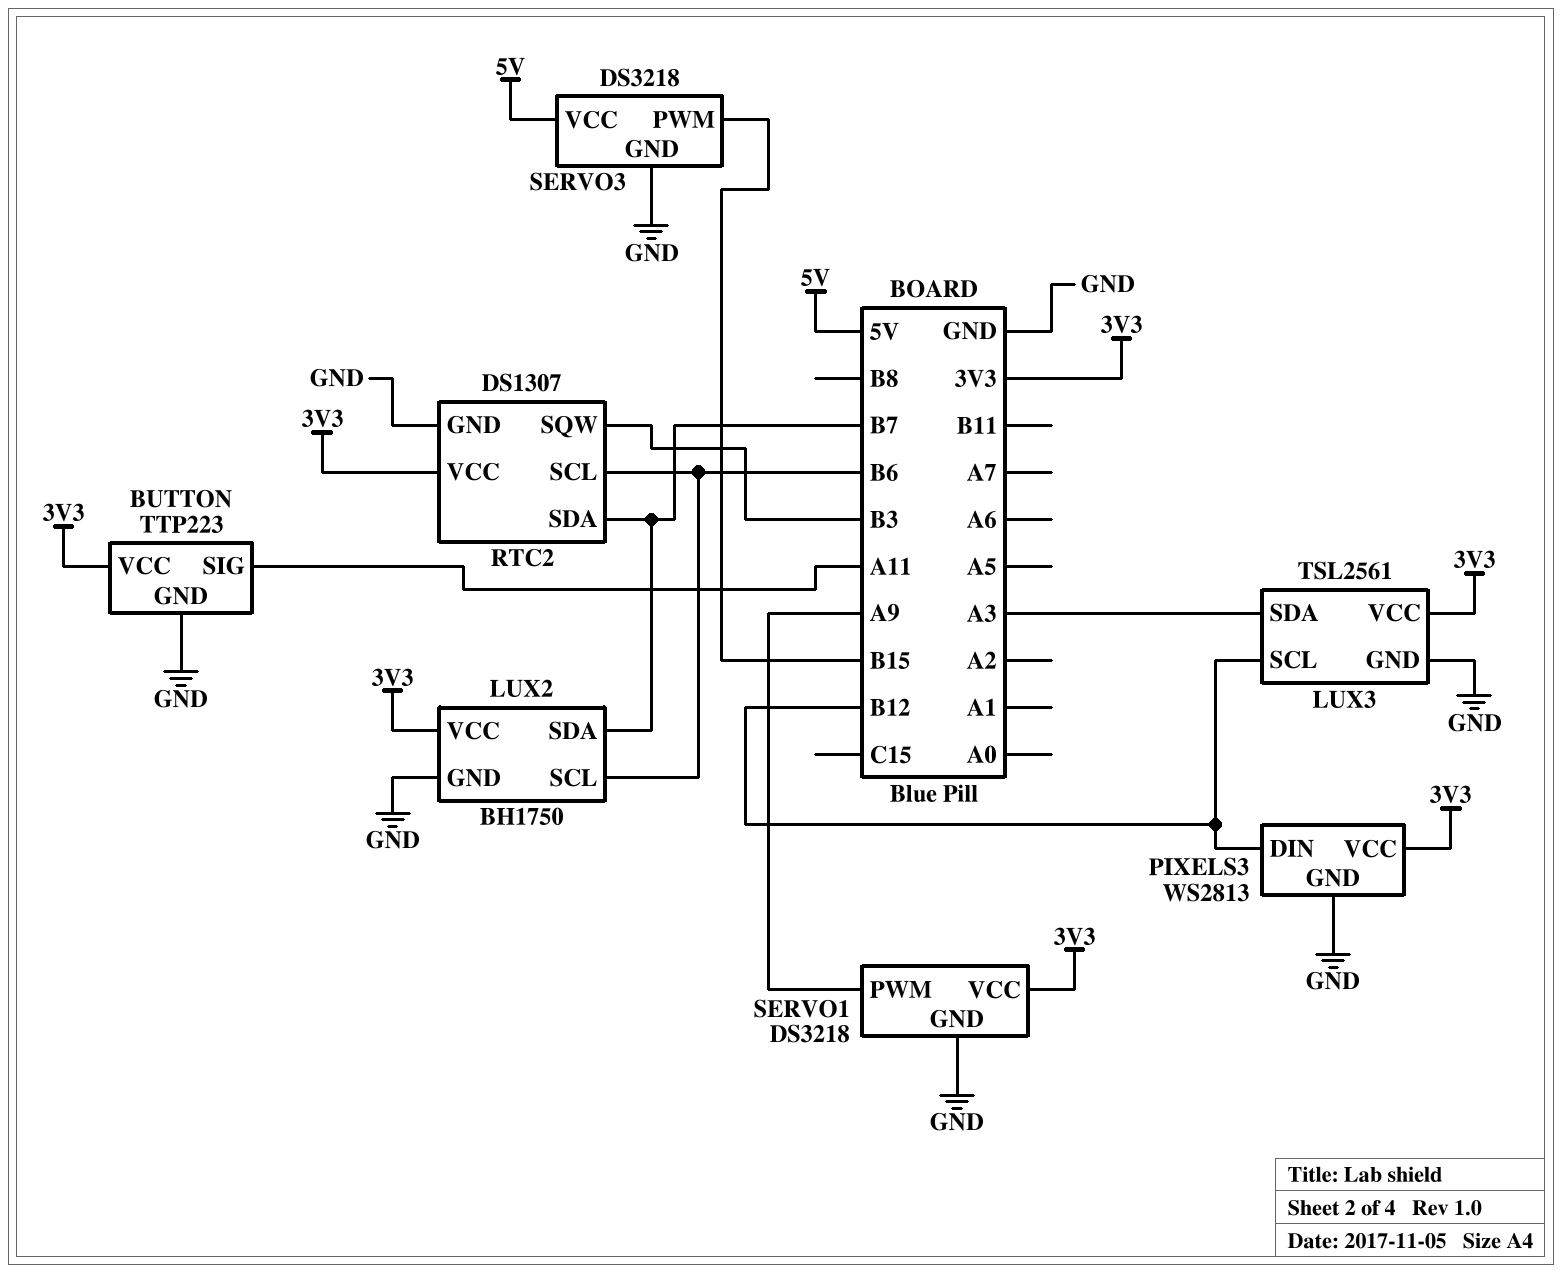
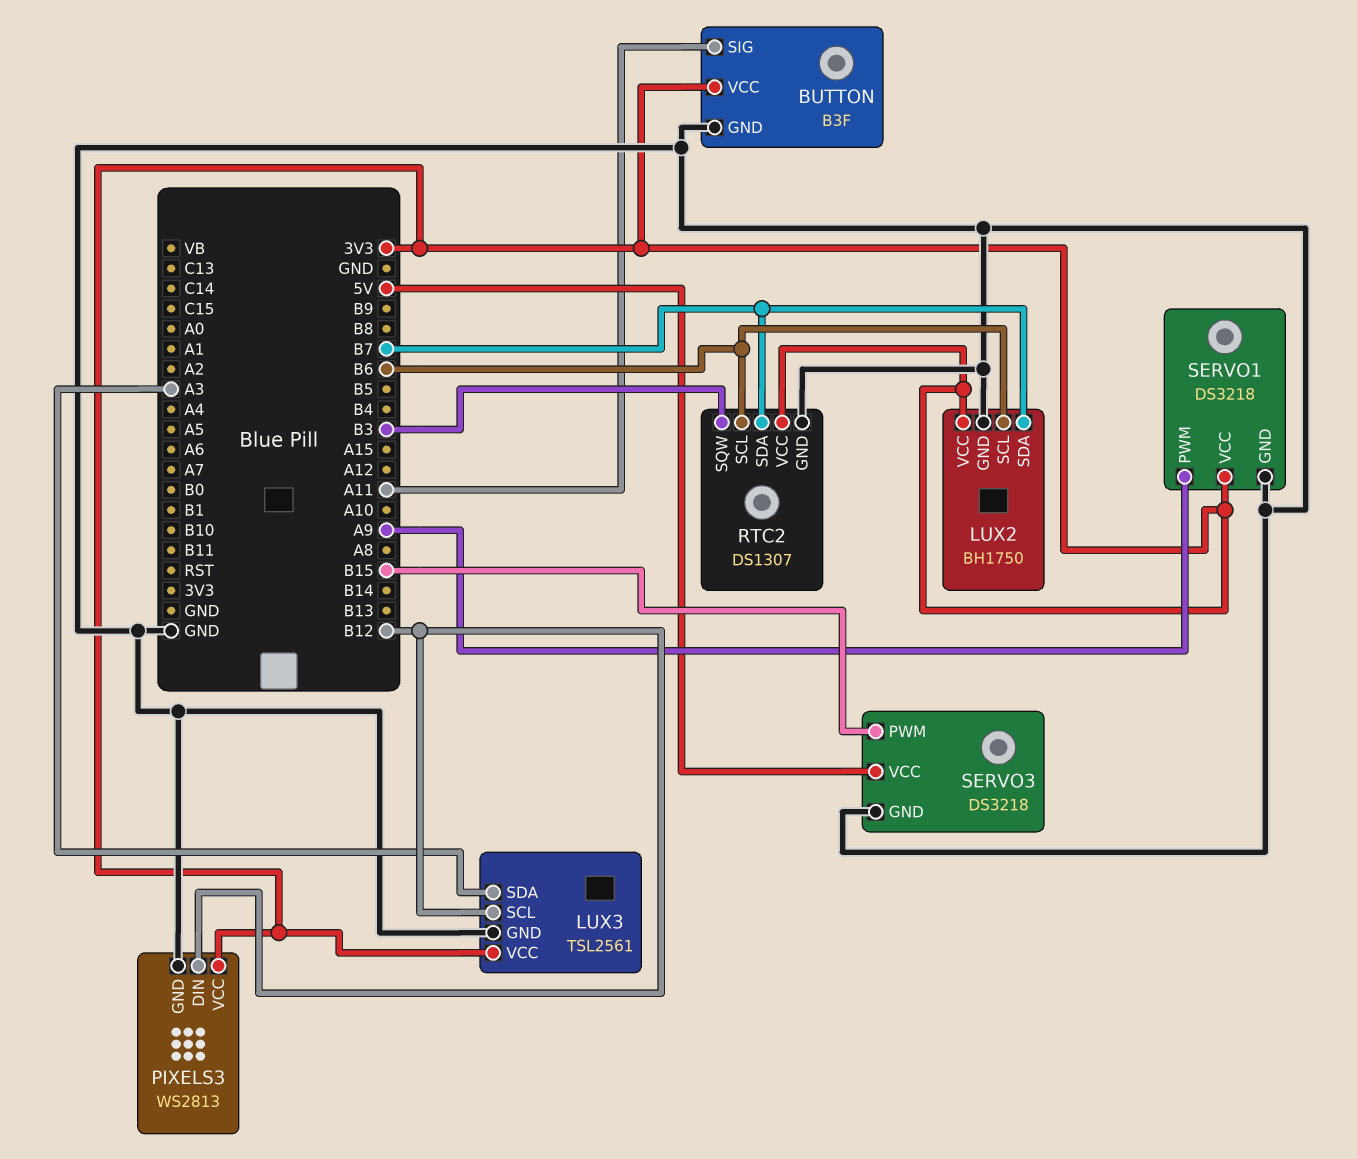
BUTTON: TTP223 -> B3F

